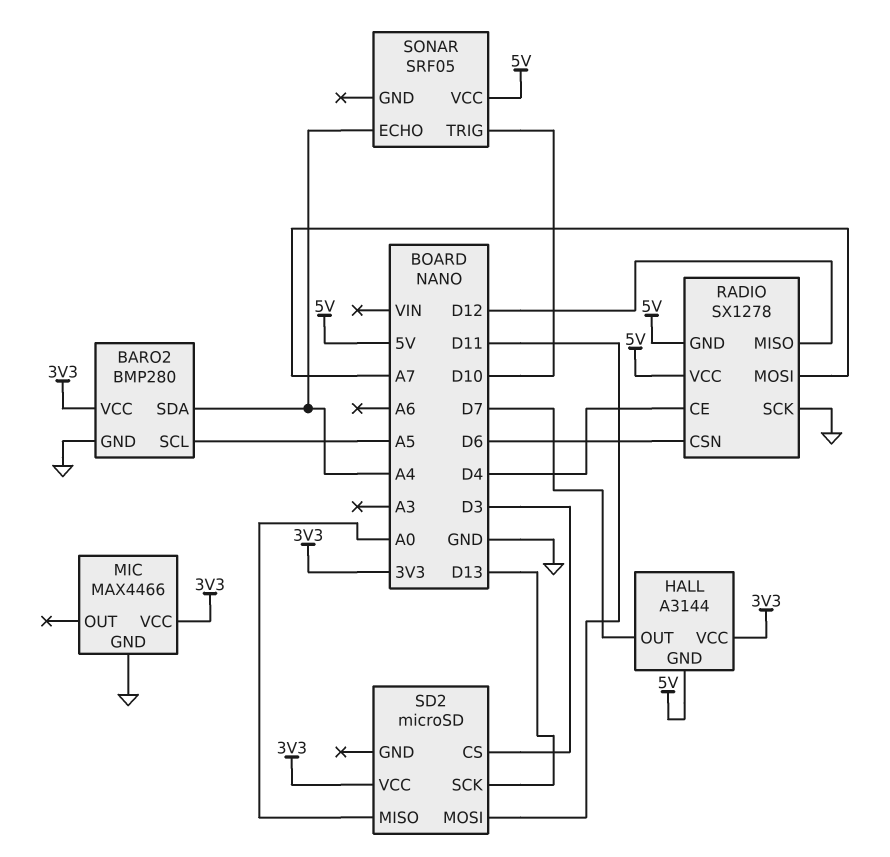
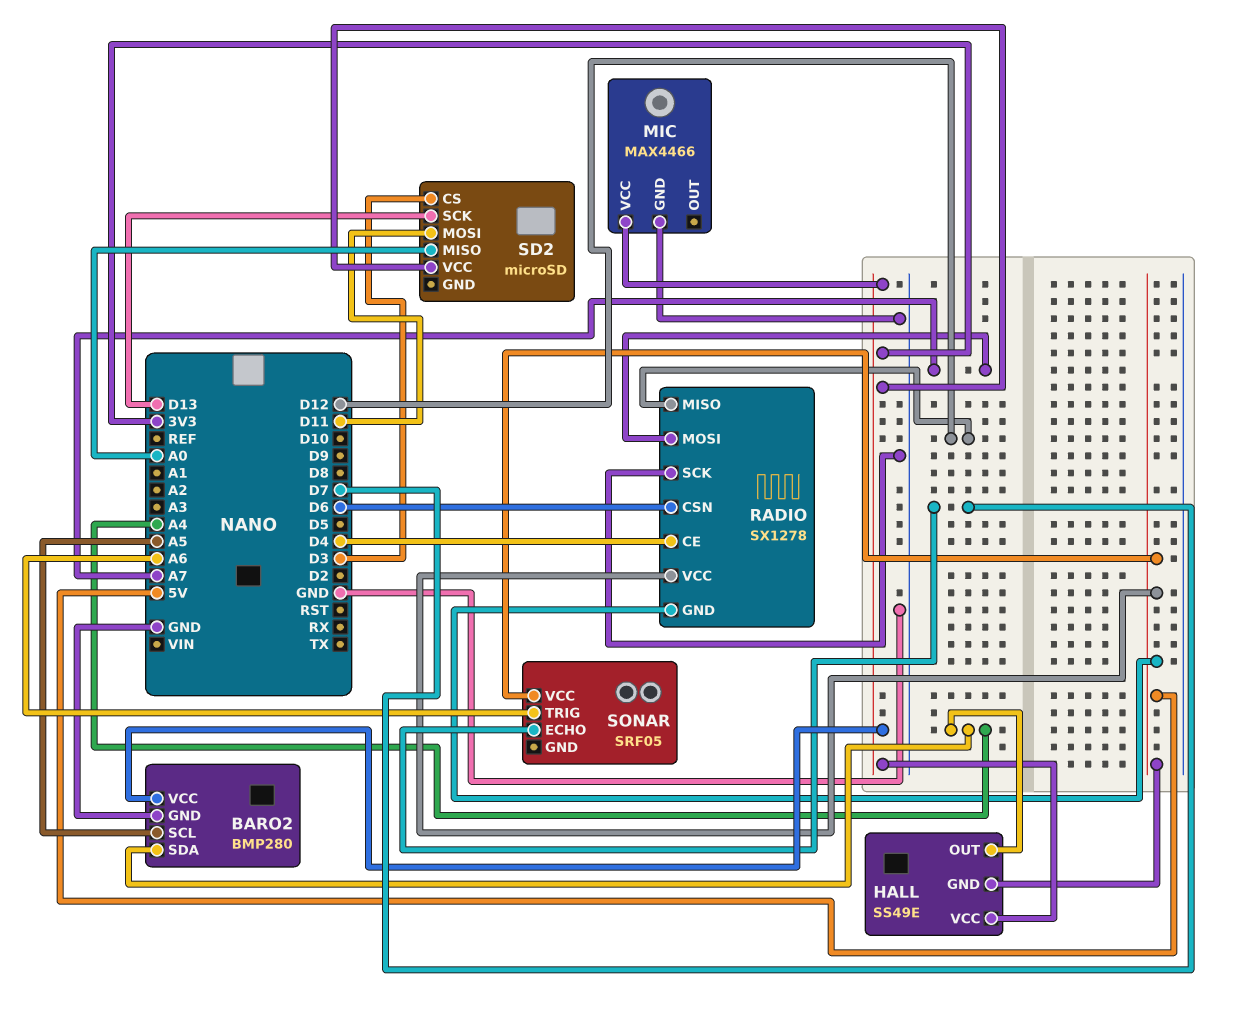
HALL: A3144 -> SS49E
HALL pin OUT: D7 -> A4
SONAR pin ECHO: A4 -> D7
SONAR pin TRIG: D10 -> A6

